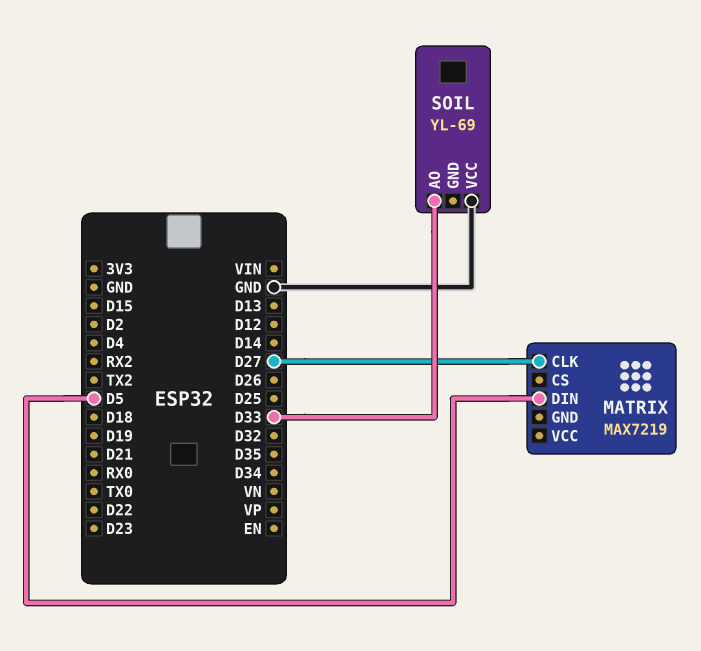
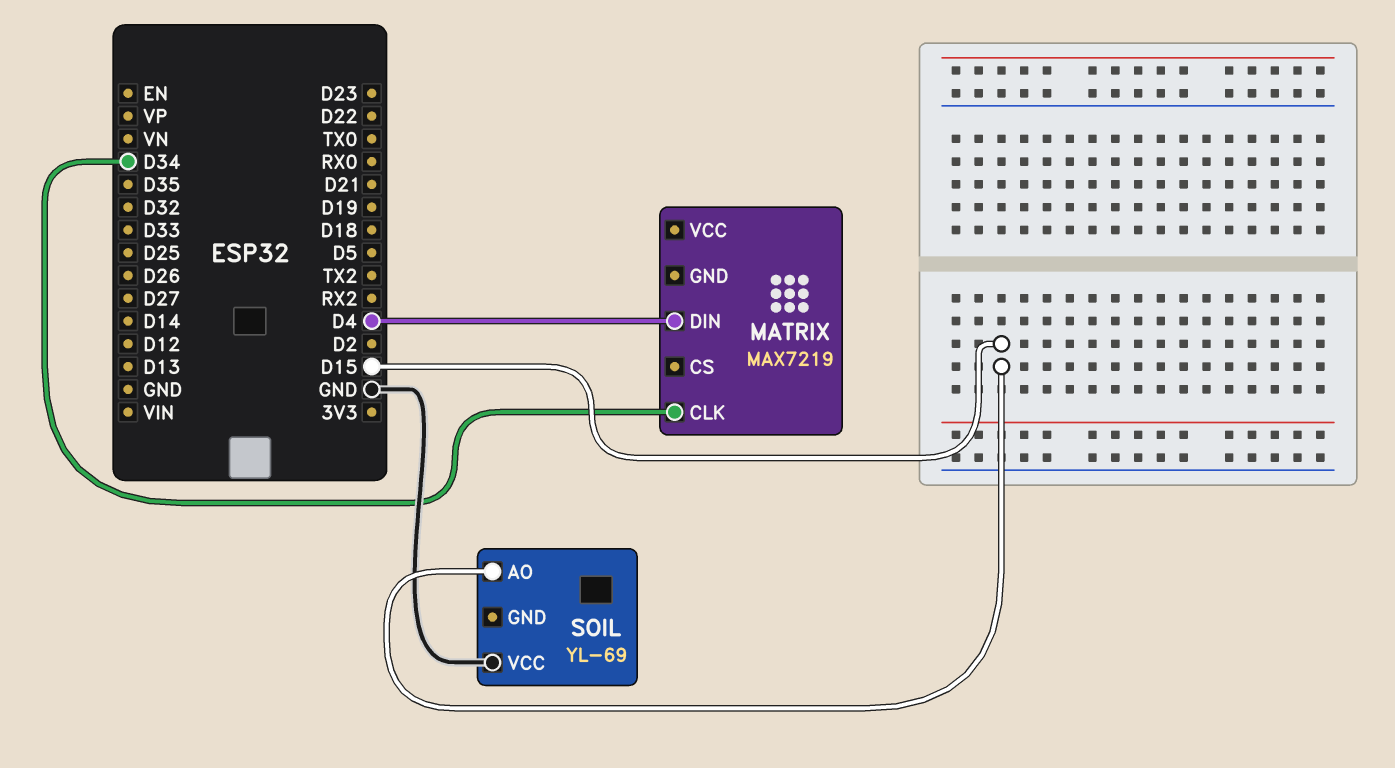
MATRIX pin CLK: D27 -> D34
MATRIX pin DIN: D5 -> D4
SOIL pin AO: D33 -> D15

